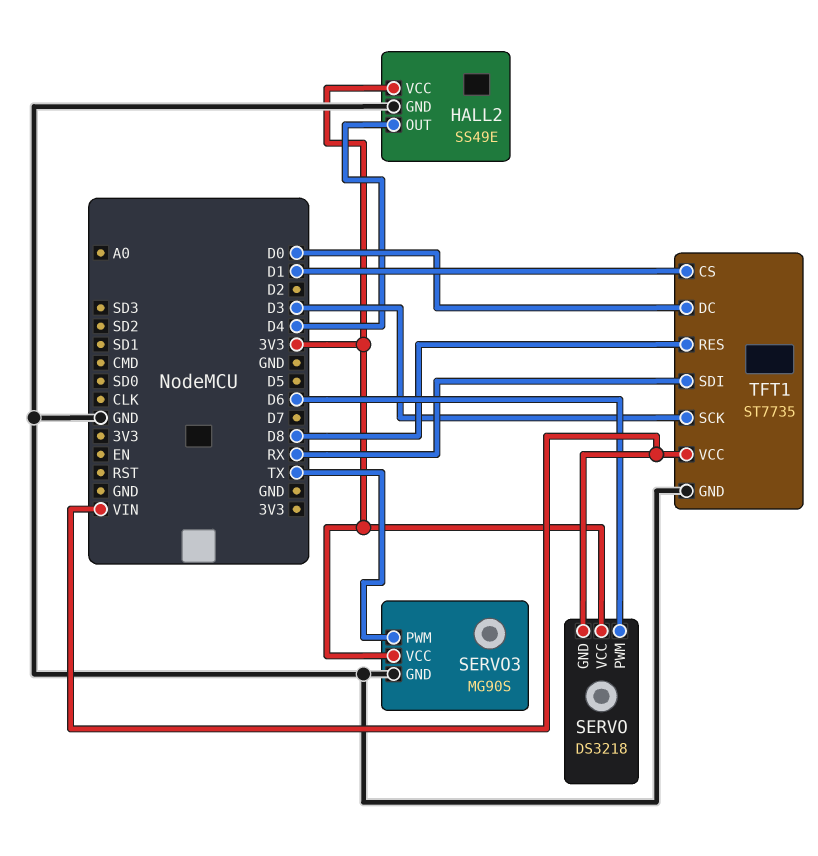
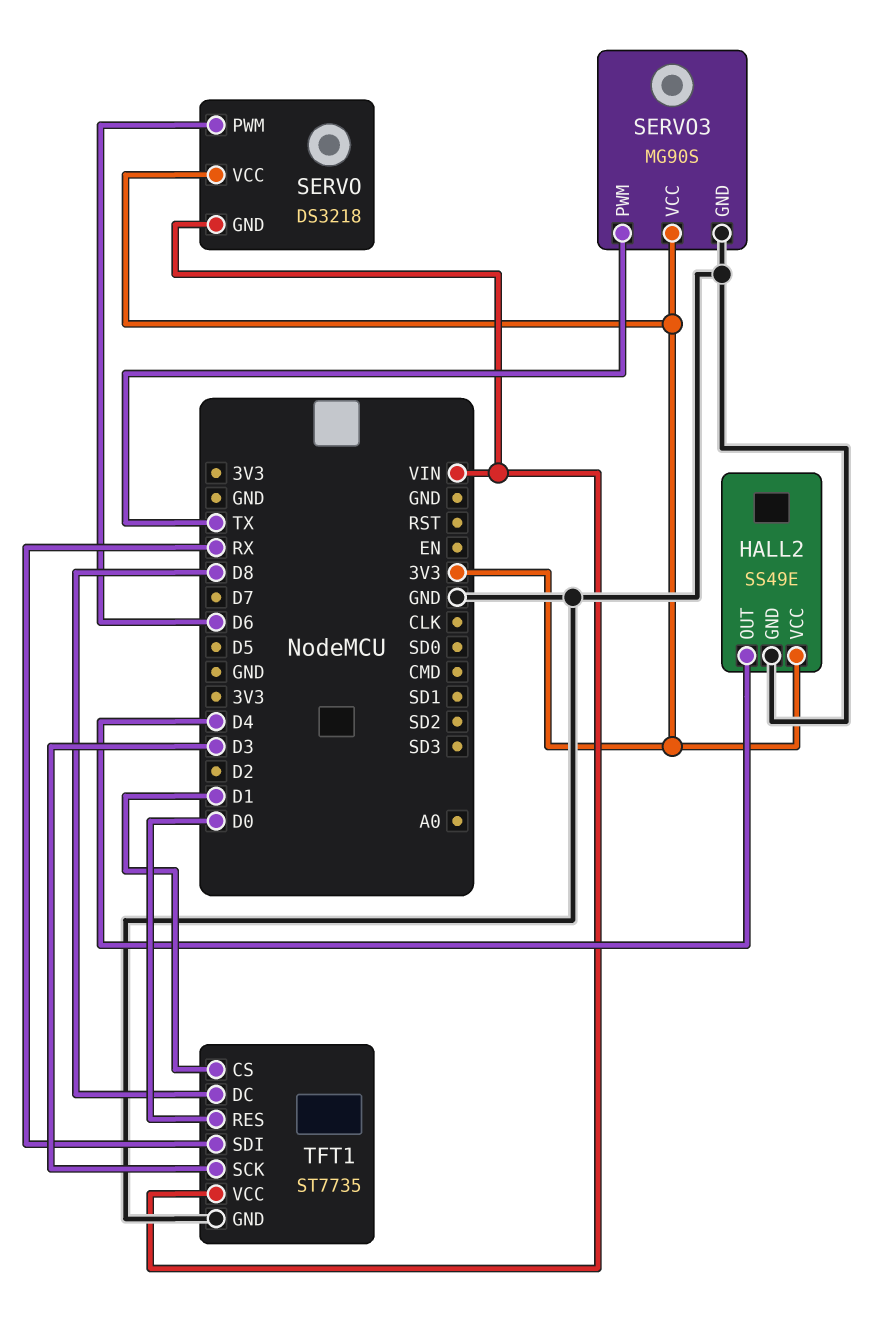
TFT1 pin DC: D0 -> D8
TFT1 pin RES: D8 -> D0

